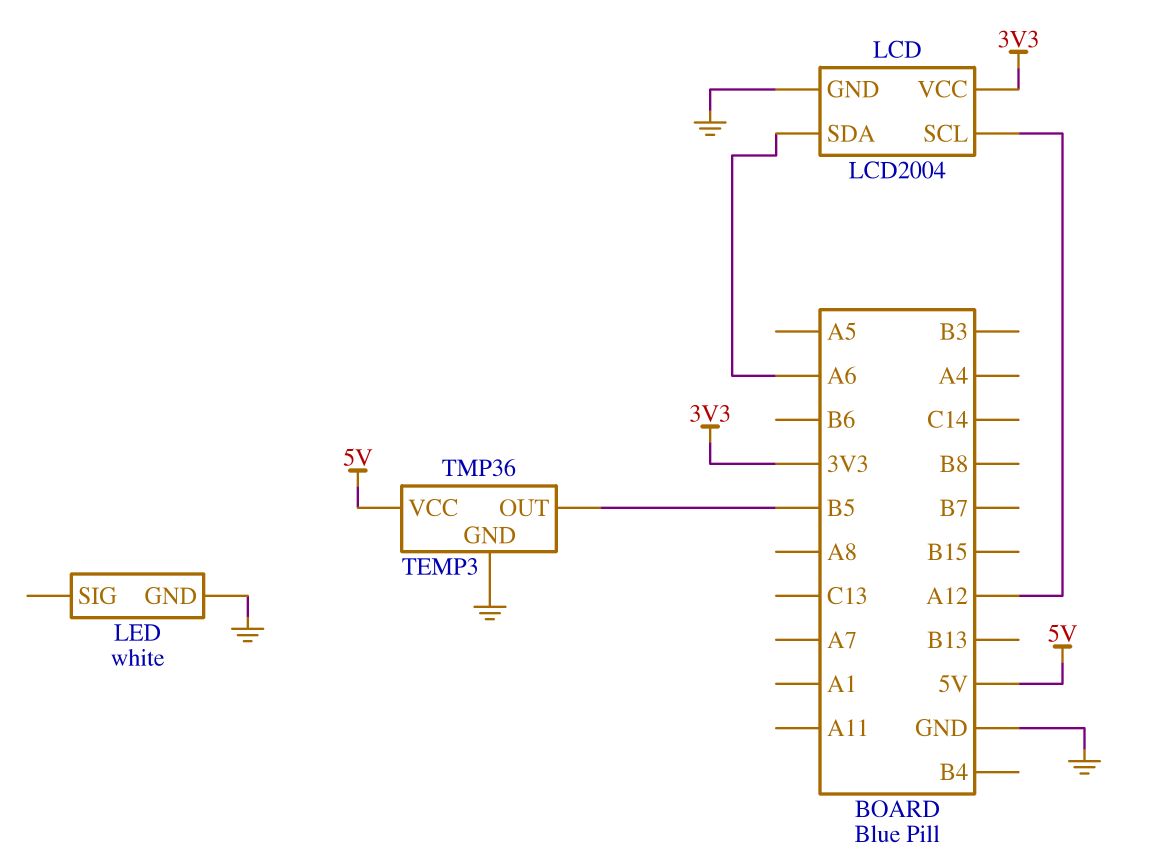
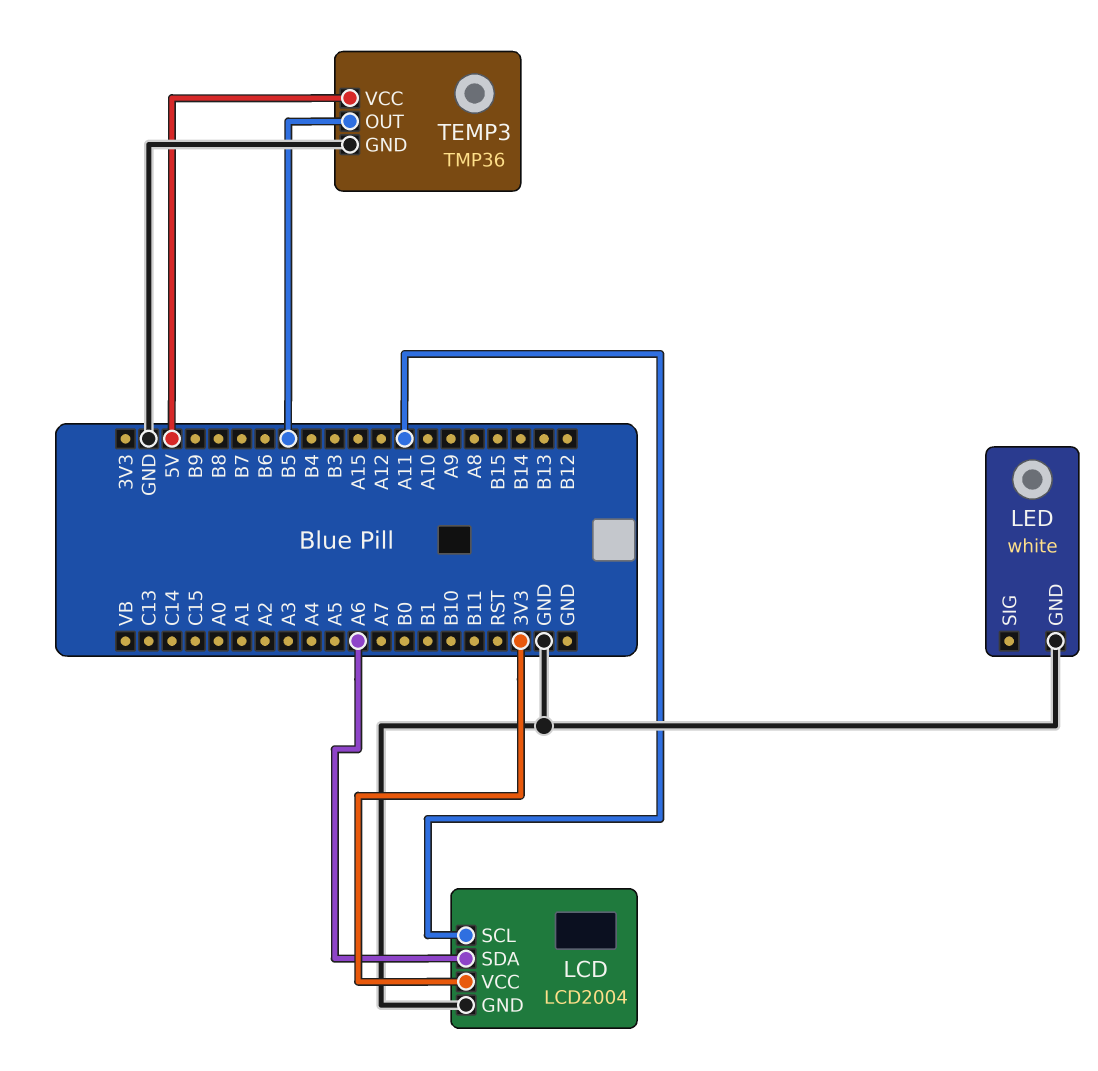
LCD pin SCL: A12 -> A11

